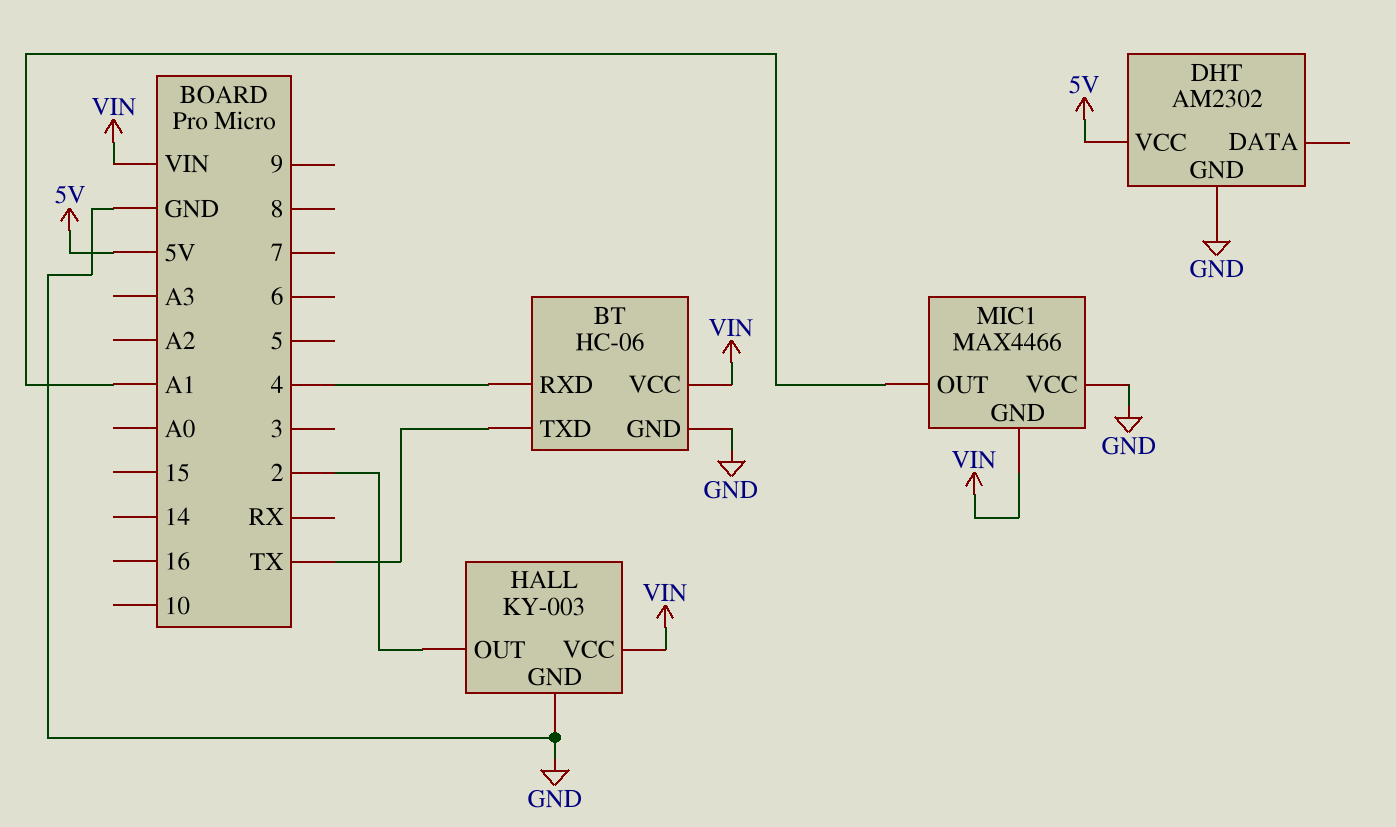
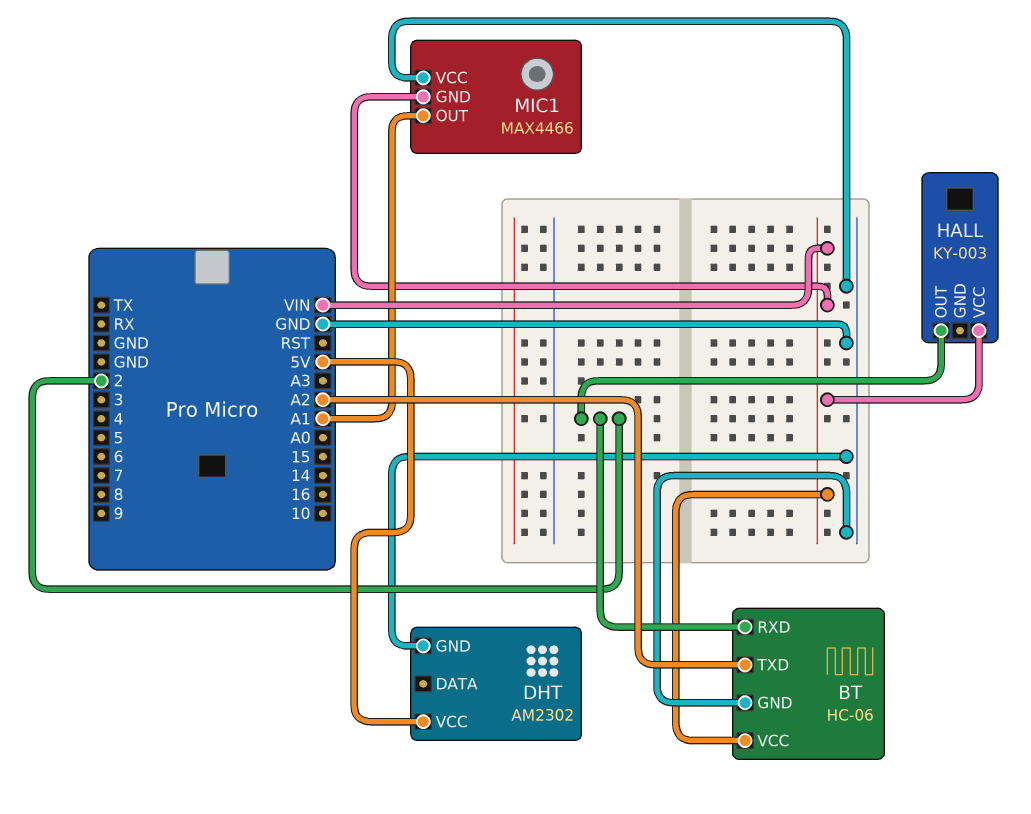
BT pin RXD: 4 -> 2
BT pin TXD: TX -> A2
HALL pin GND: GND -> none

